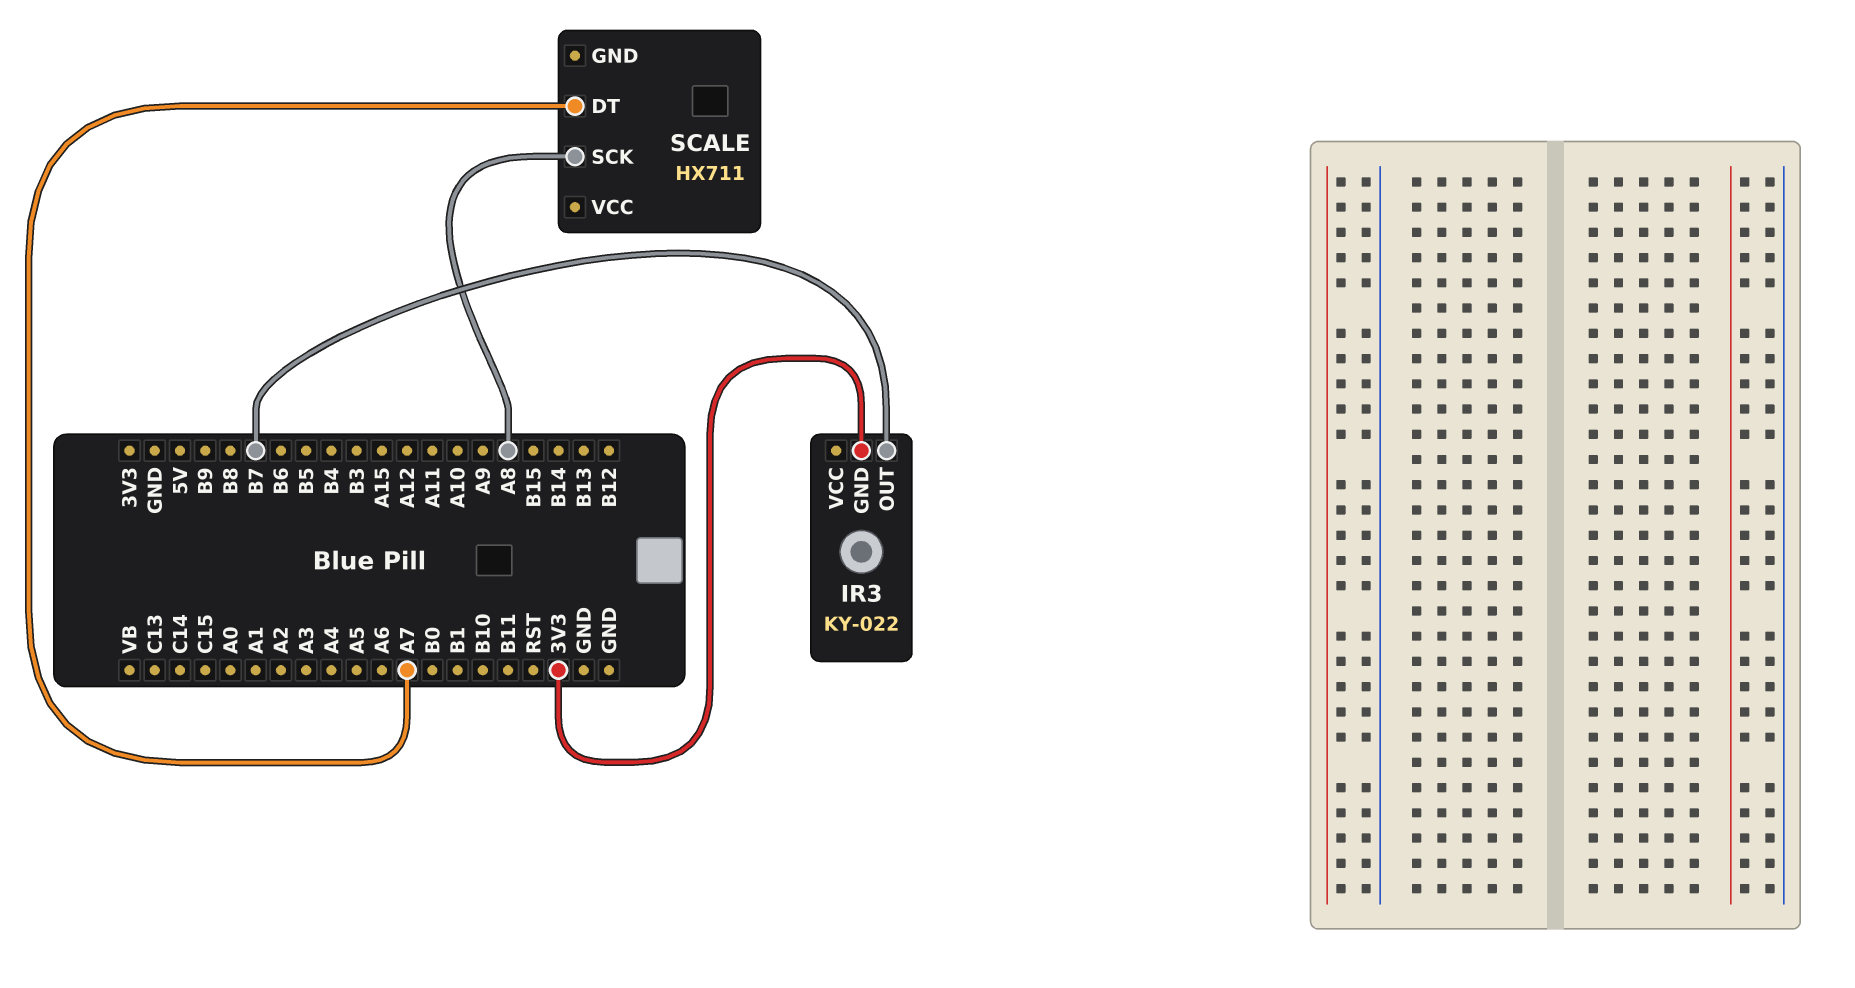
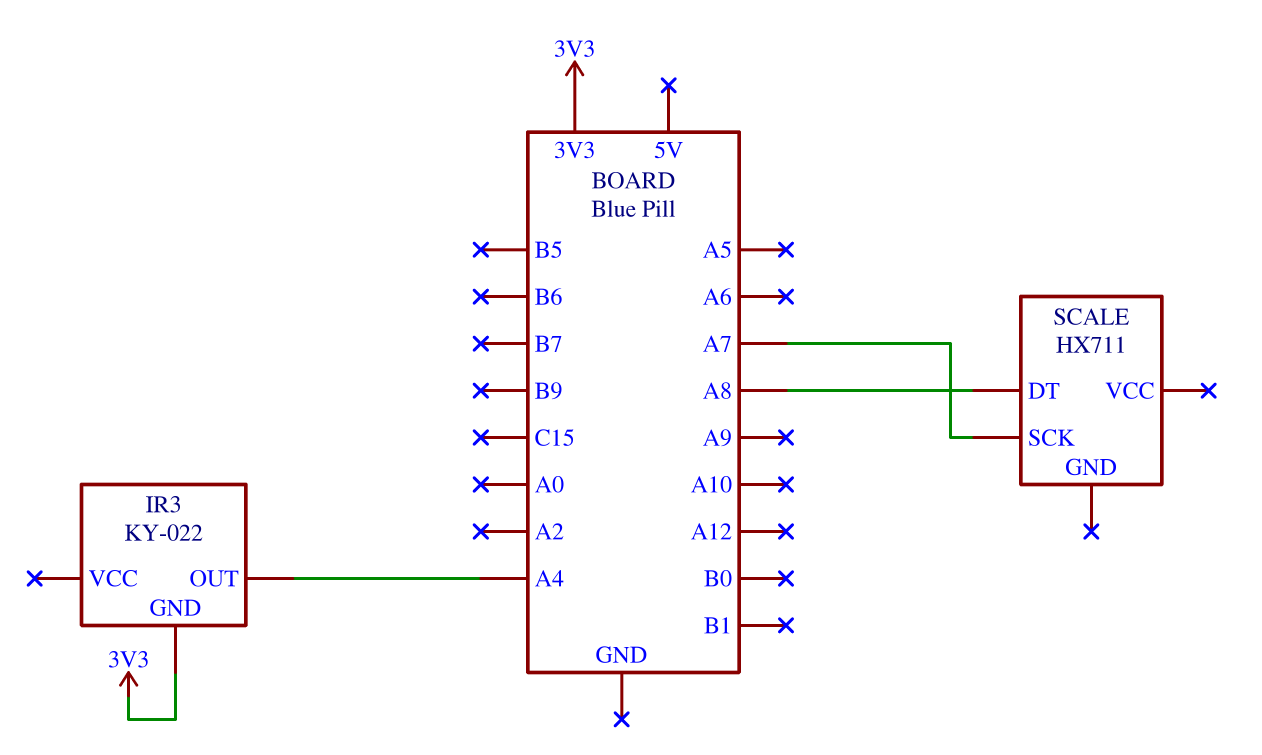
IR3 pin OUT: B7 -> A4
SCALE pin DT: A7 -> A8
SCALE pin SCK: A8 -> A7

